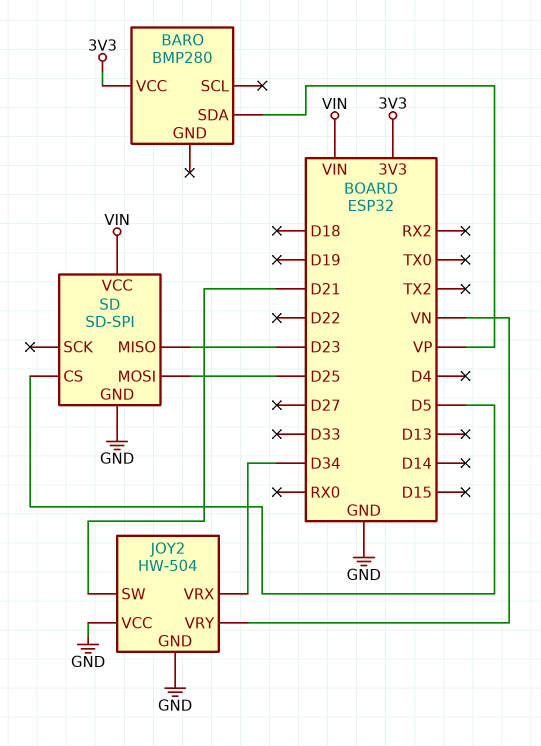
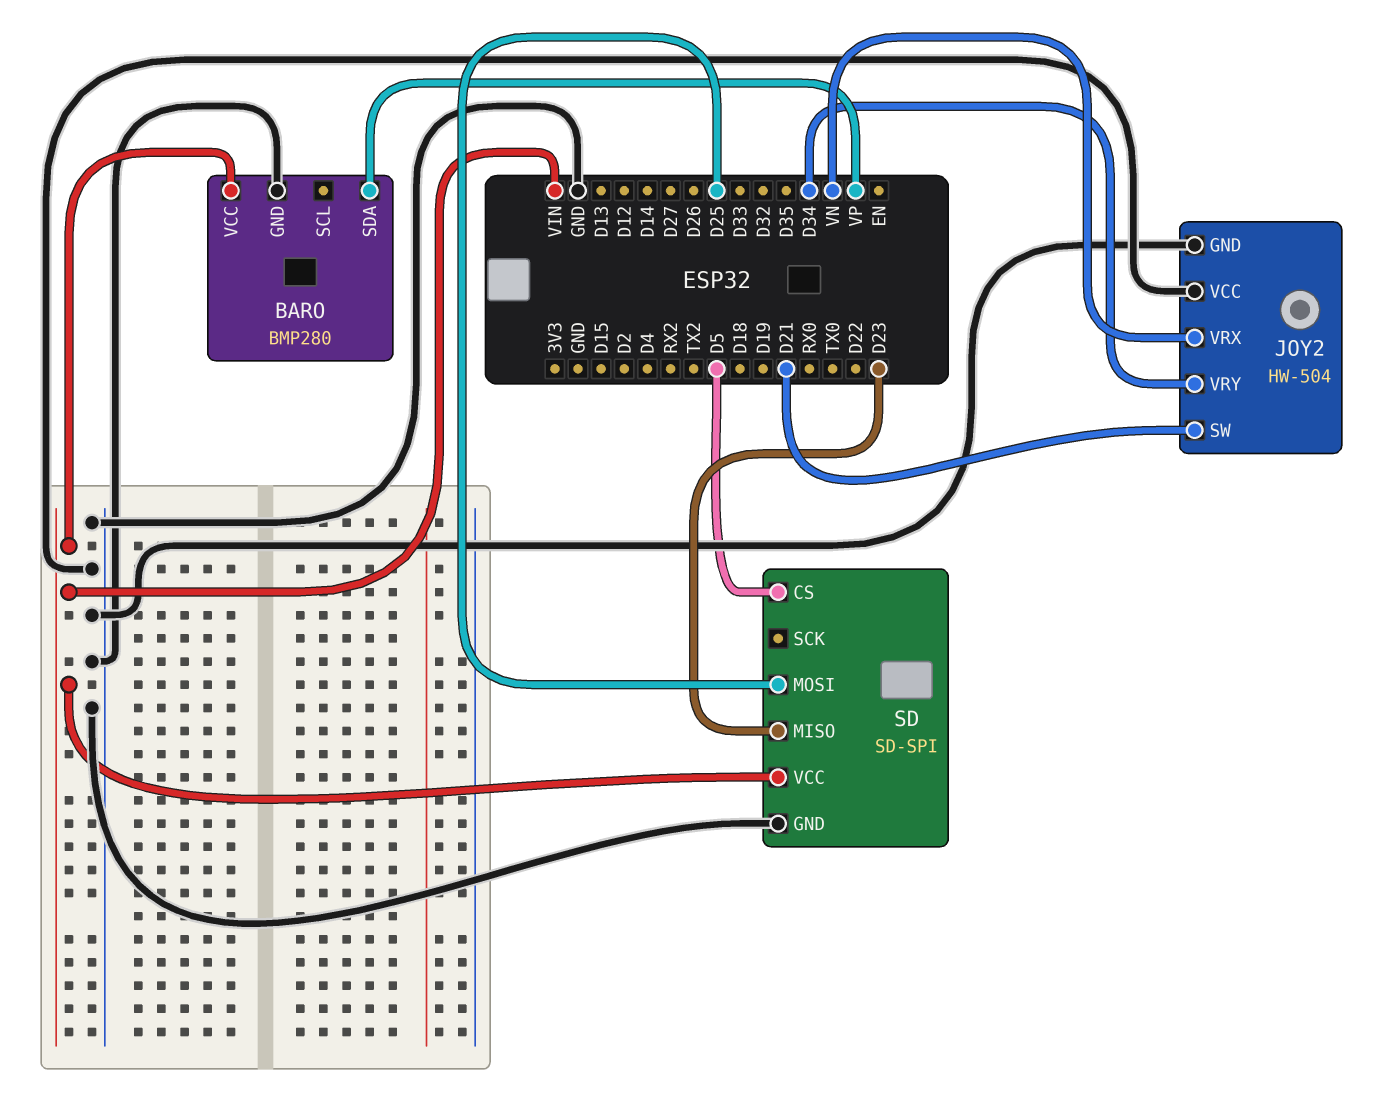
BARO pin GND: none -> GND
BARO pin VCC: 3V3 -> VIN
JOY2 pin VRX: D34 -> VN
JOY2 pin VRY: VN -> D34

